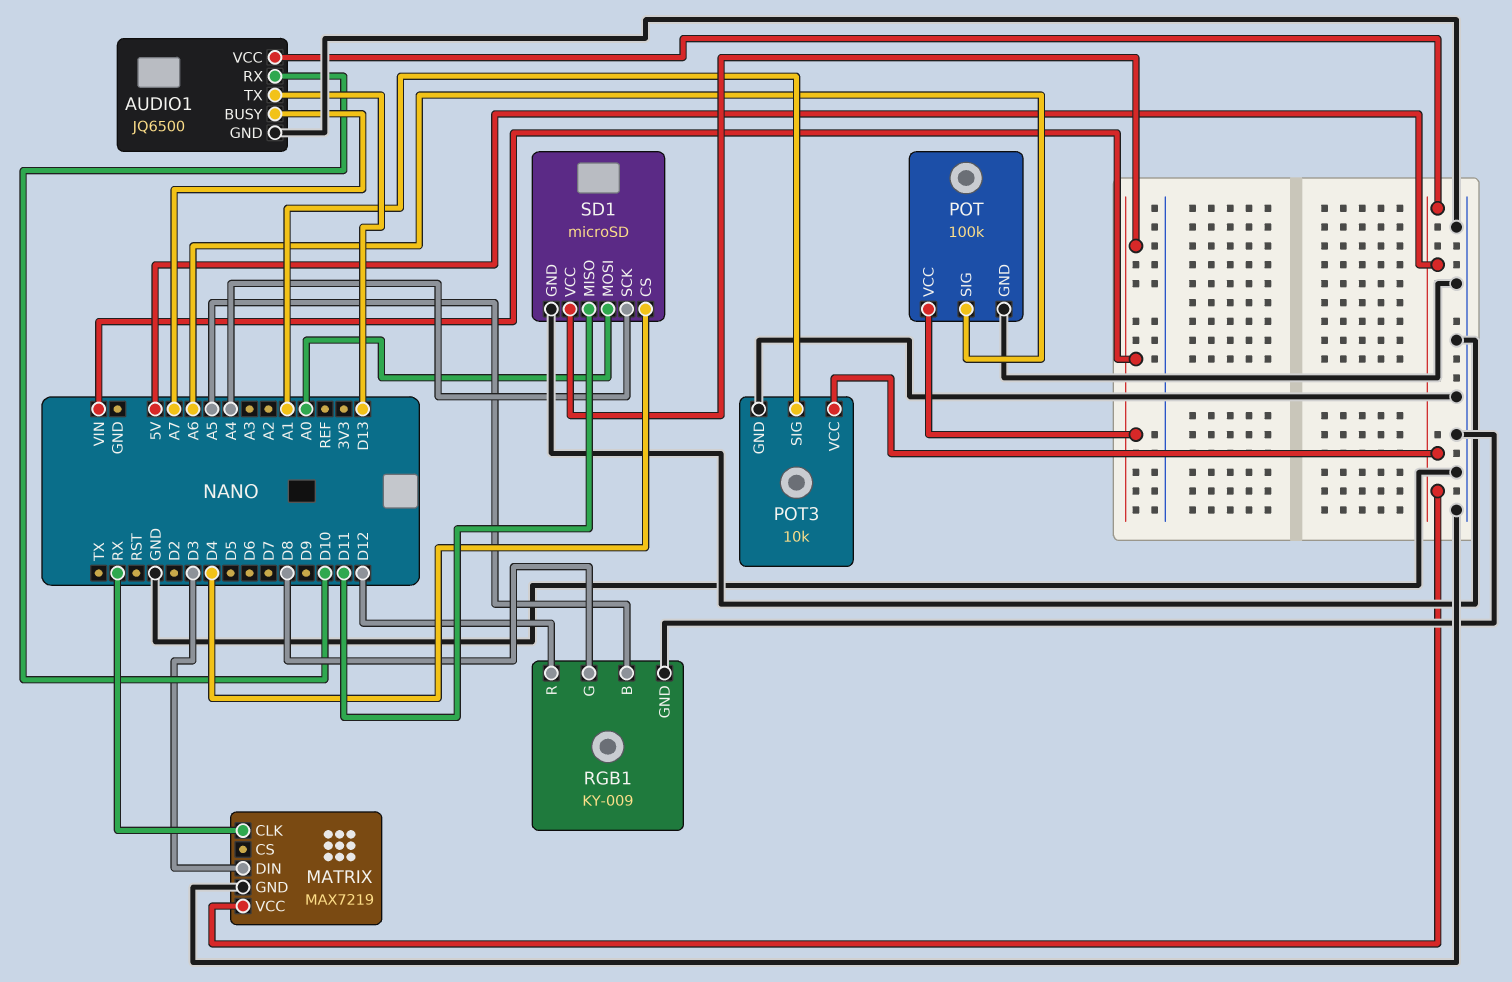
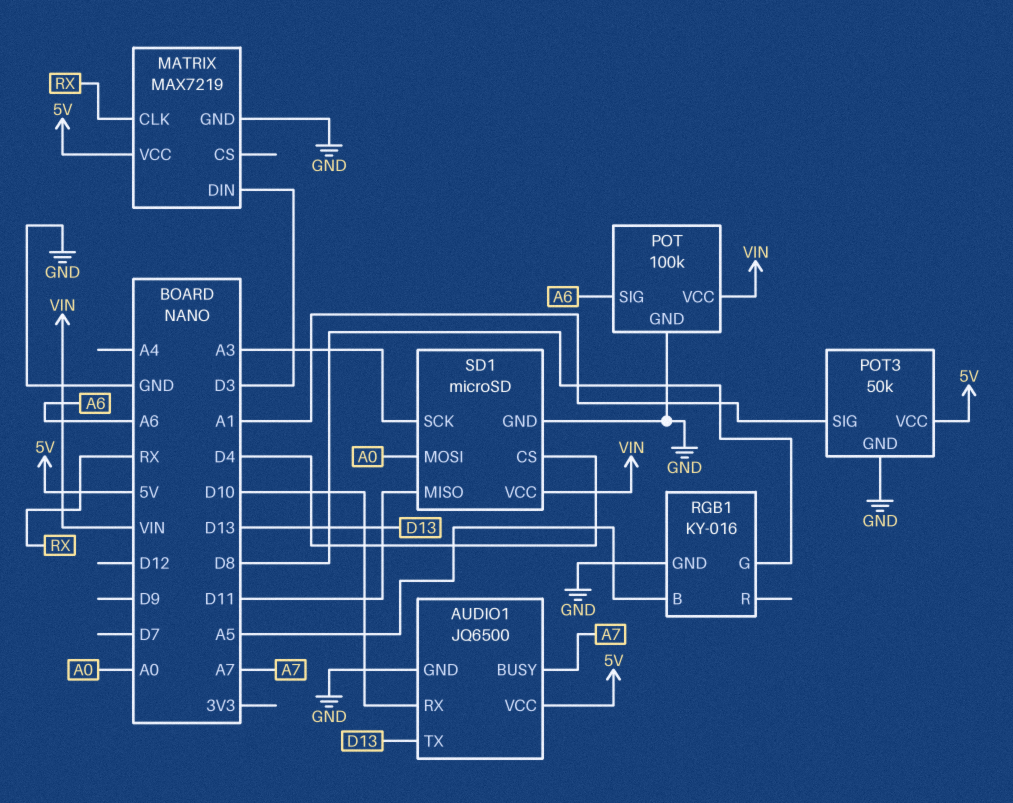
POT3: 10k -> 50k
RGB1: KY-009 -> KY-016
RGB1 pin R: D12 -> none
SD1 pin SCK: A4 -> A3

